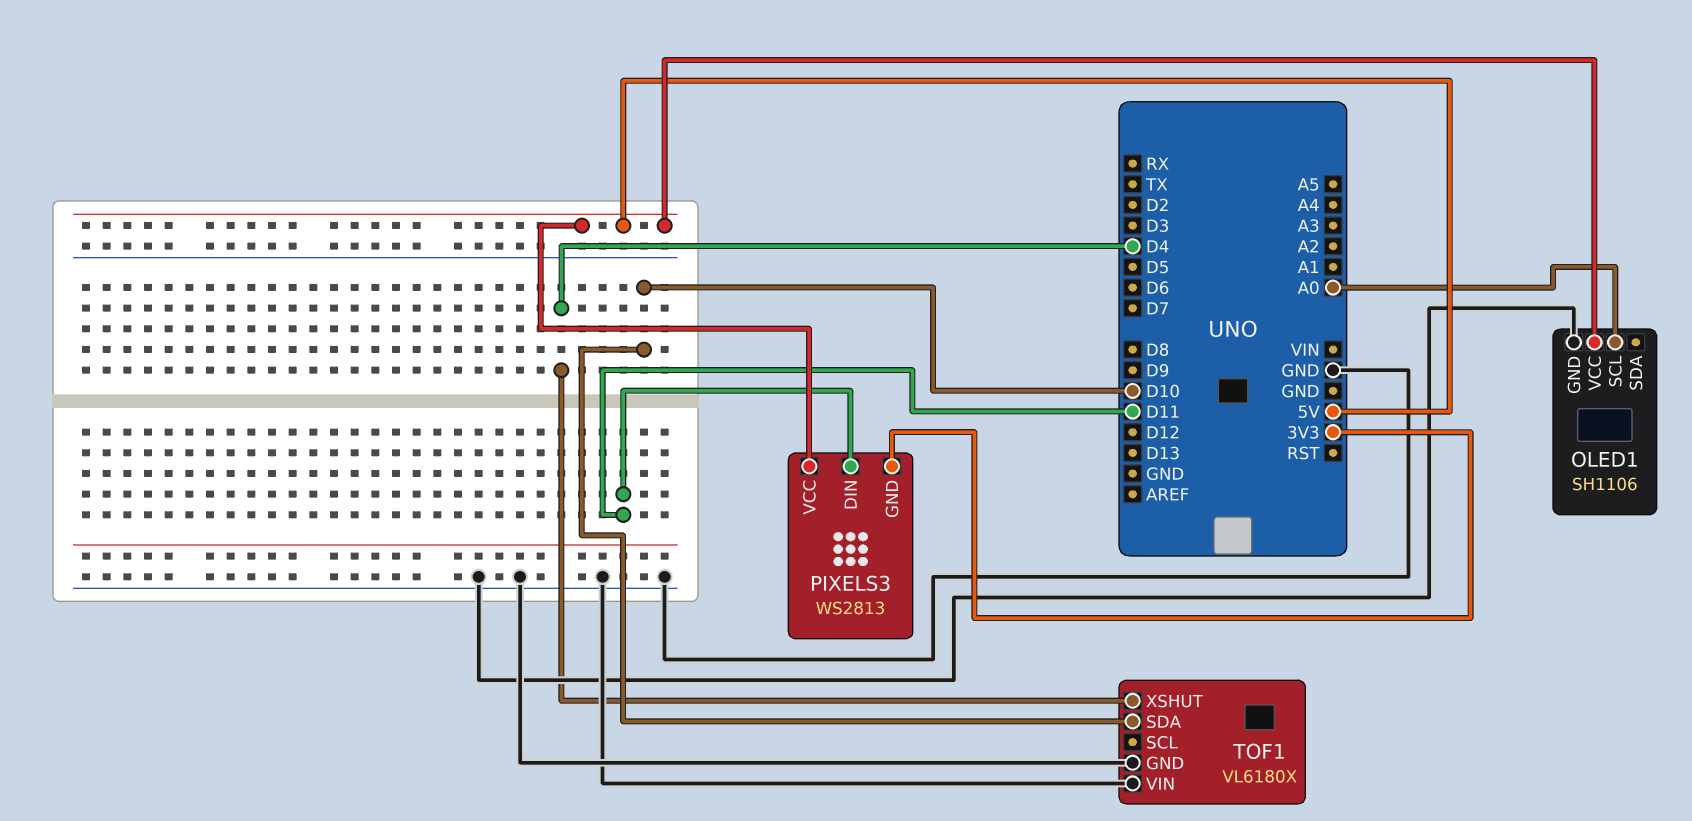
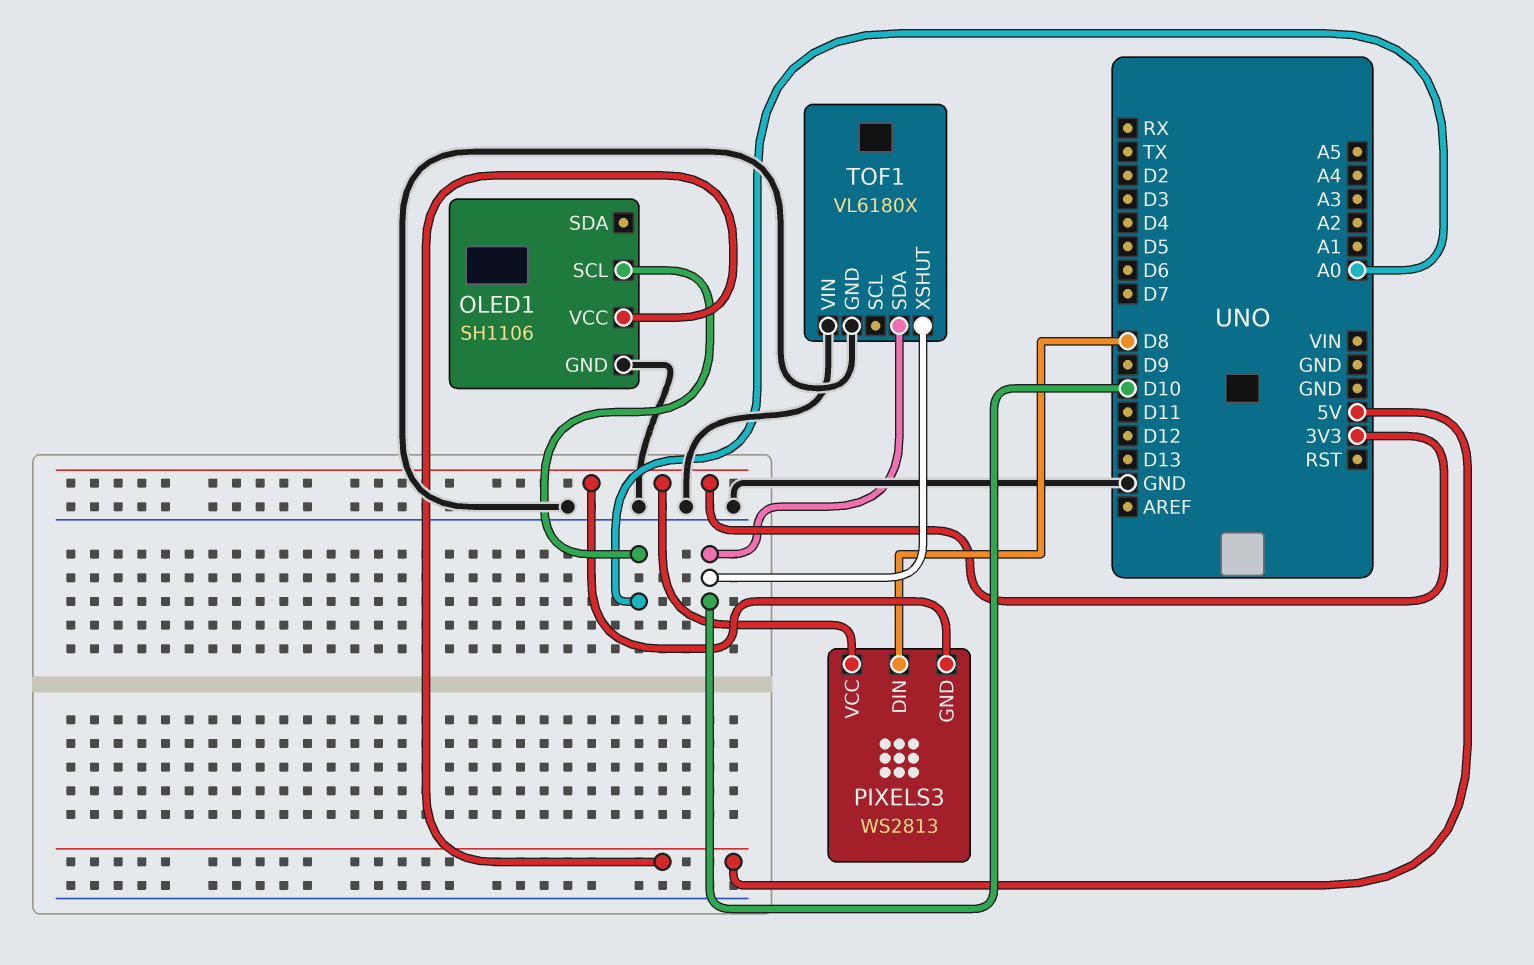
PIXELS3 pin DIN: D11 -> D8
PIXELS3 pin VCC: 5V -> 3V3
TOF1 pin XSHUT: D4 -> D10

